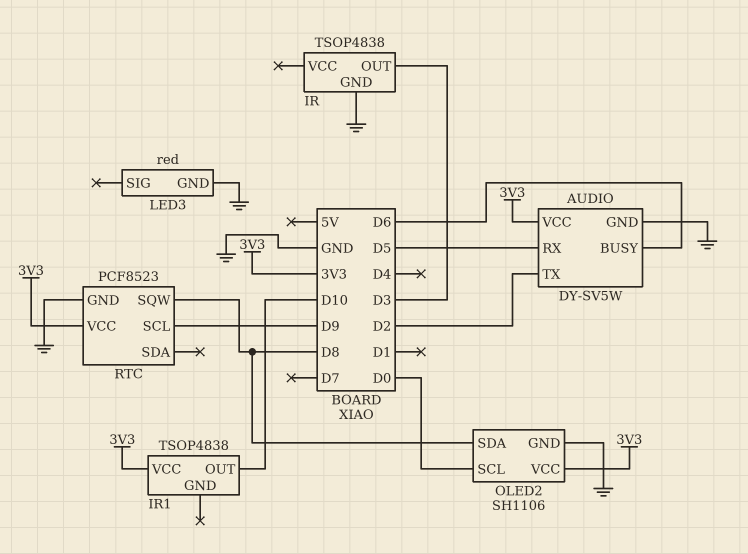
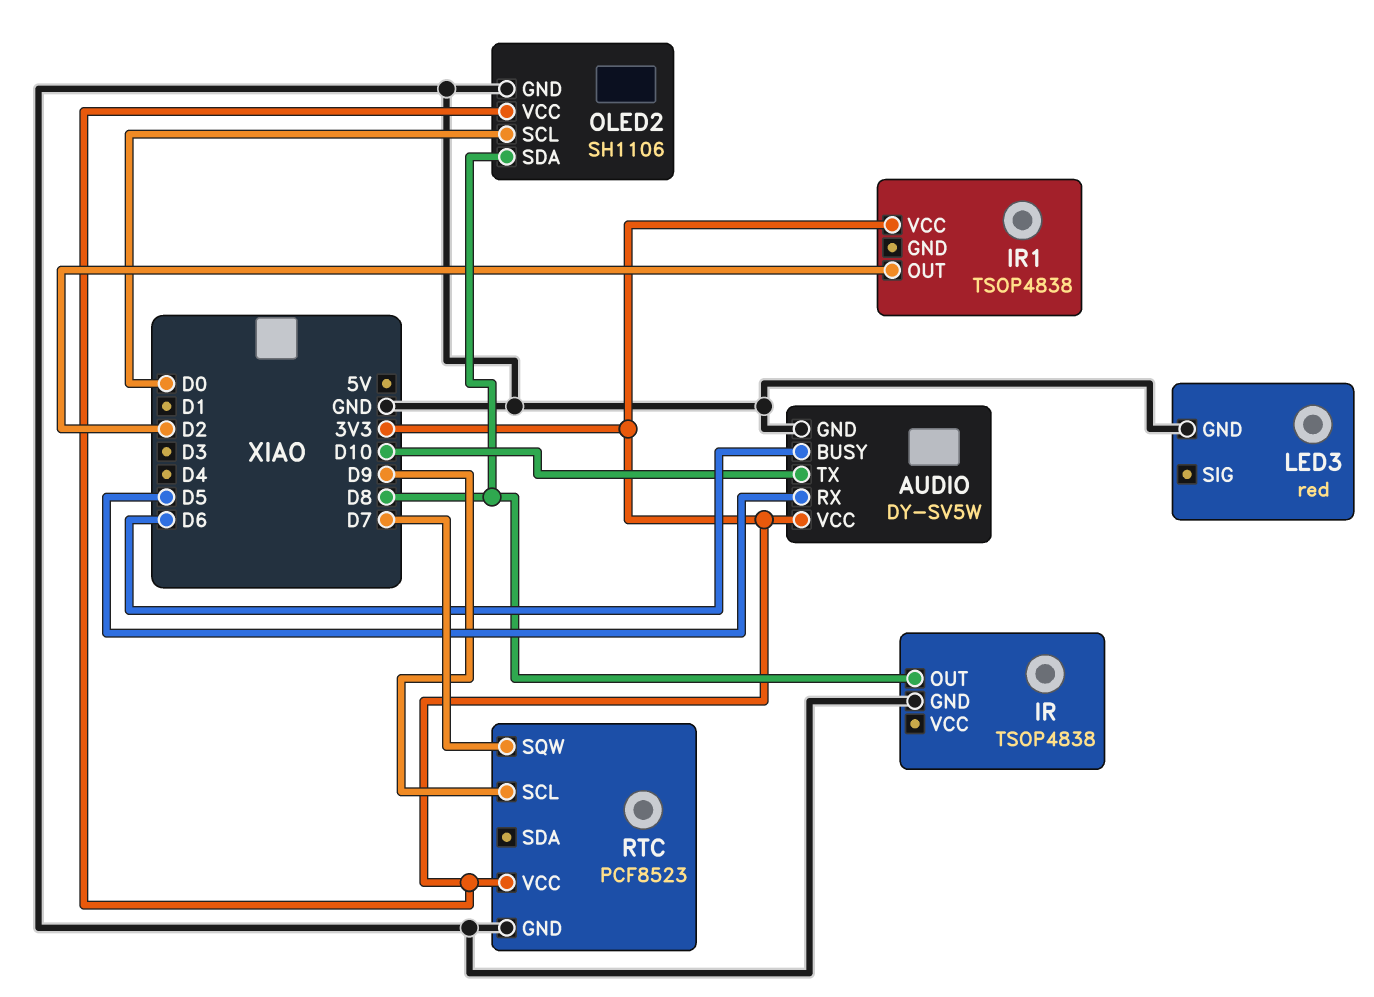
AUDIO pin TX: D2 -> D10
IR pin OUT: D3 -> D8
IR1 pin OUT: D10 -> D2
RTC pin SQW: D8 -> D7

